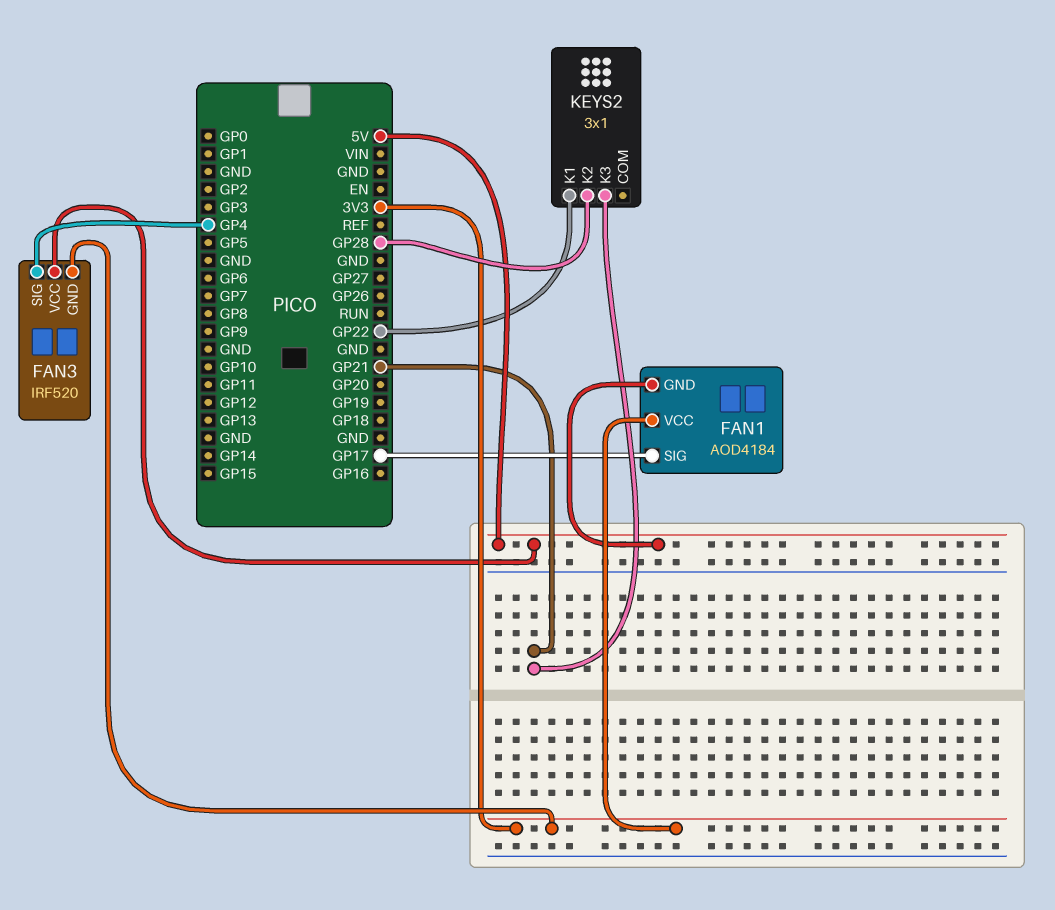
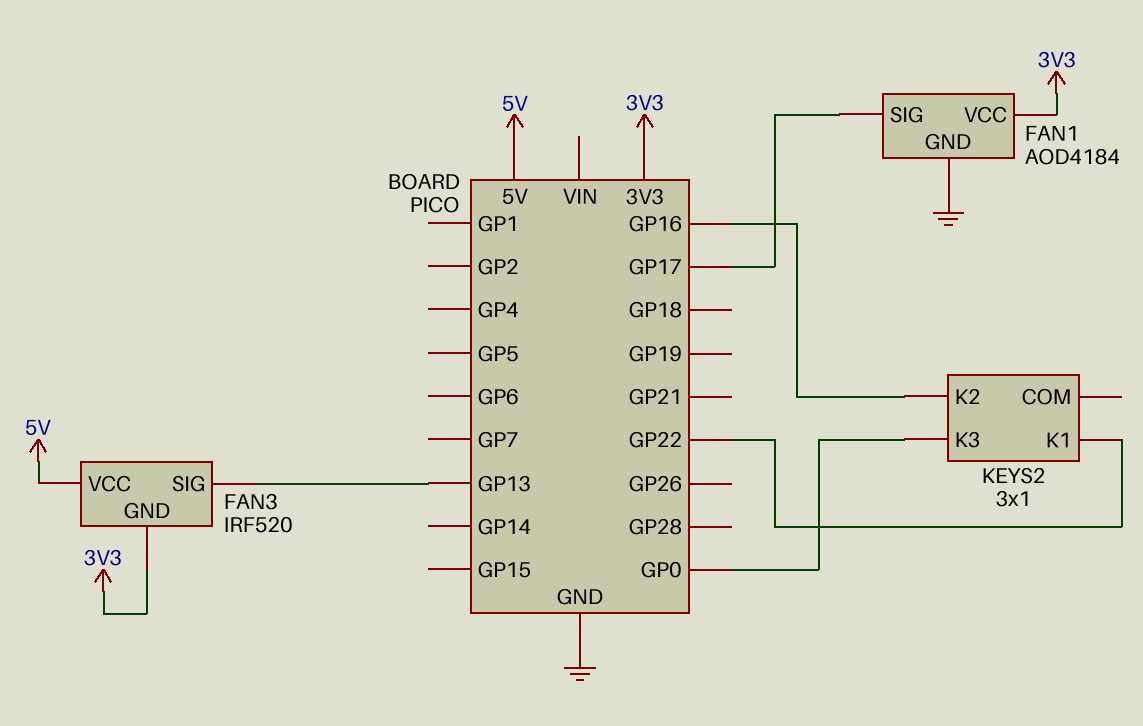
FAN1 pin GND: 5V -> GND
FAN3 pin SIG: GP4 -> GP13
KEYS2 pin K2: GP28 -> GP16
KEYS2 pin K3: GP21 -> GP0

